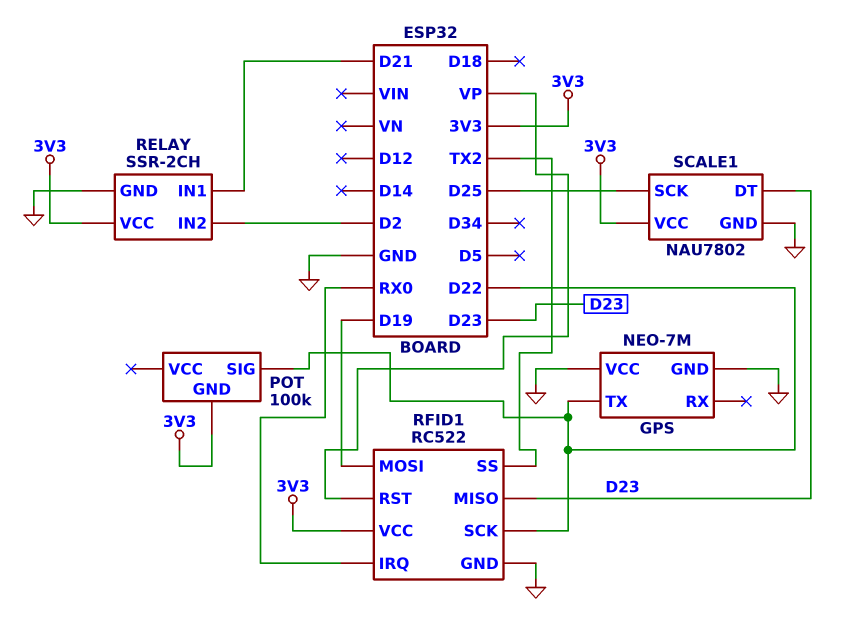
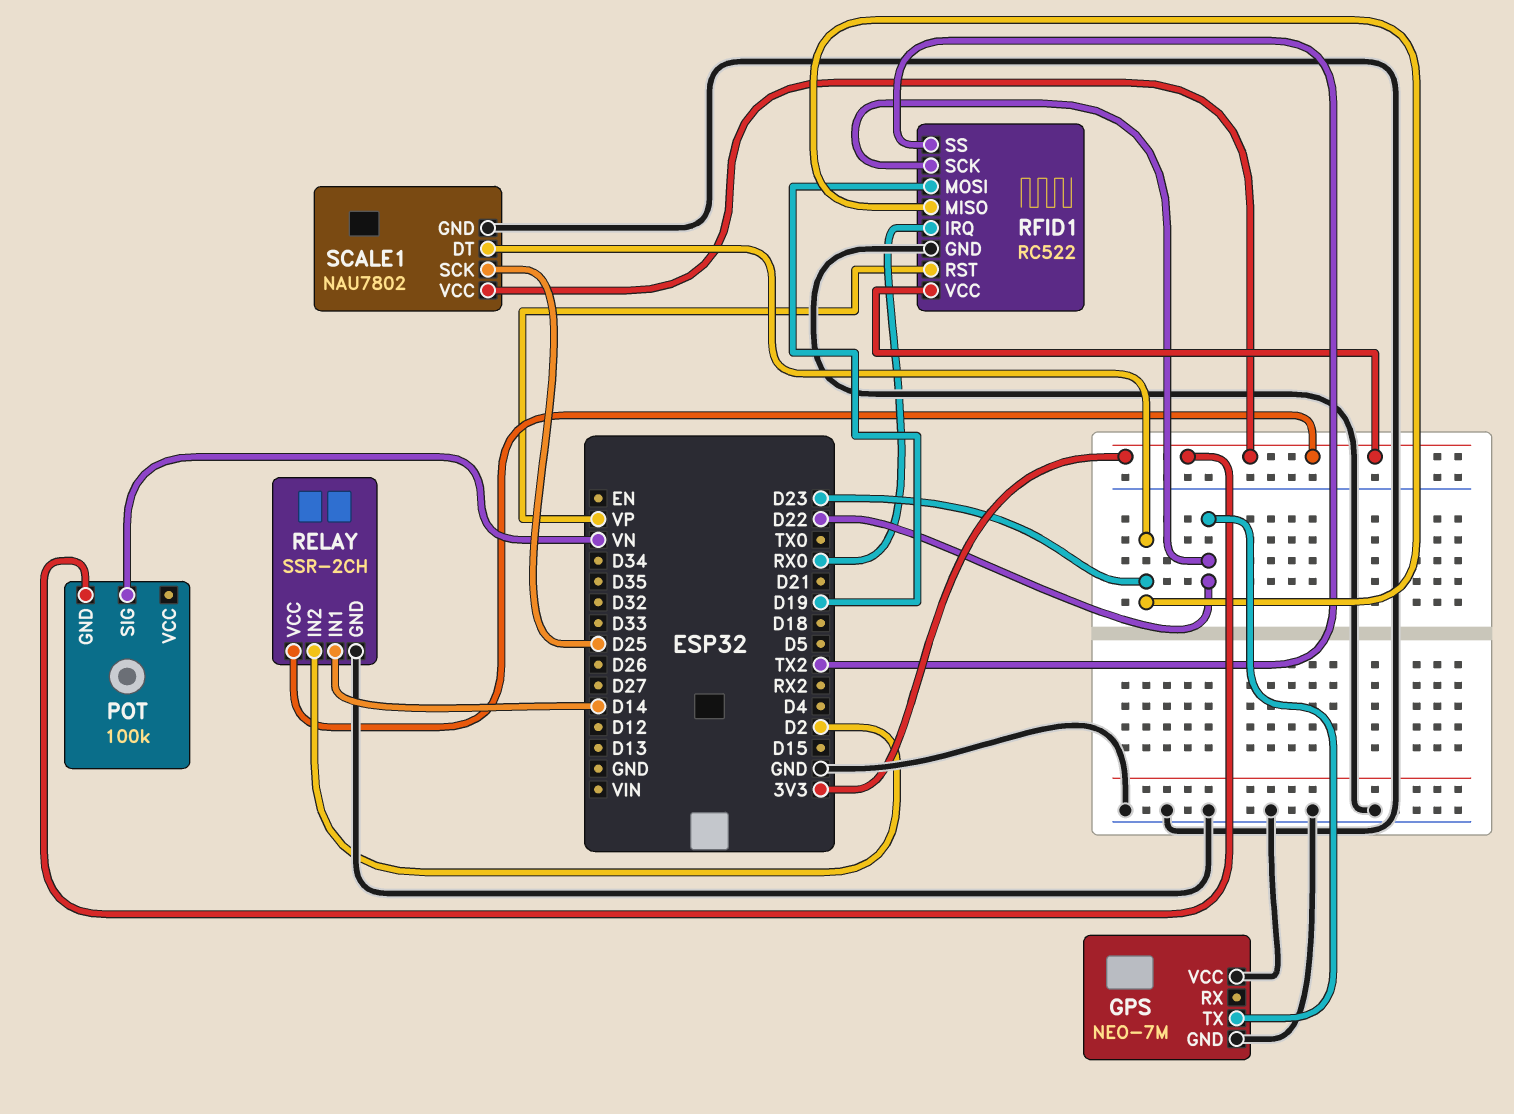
POT pin SIG: D22 -> VN
RELAY pin IN1: D21 -> D14

